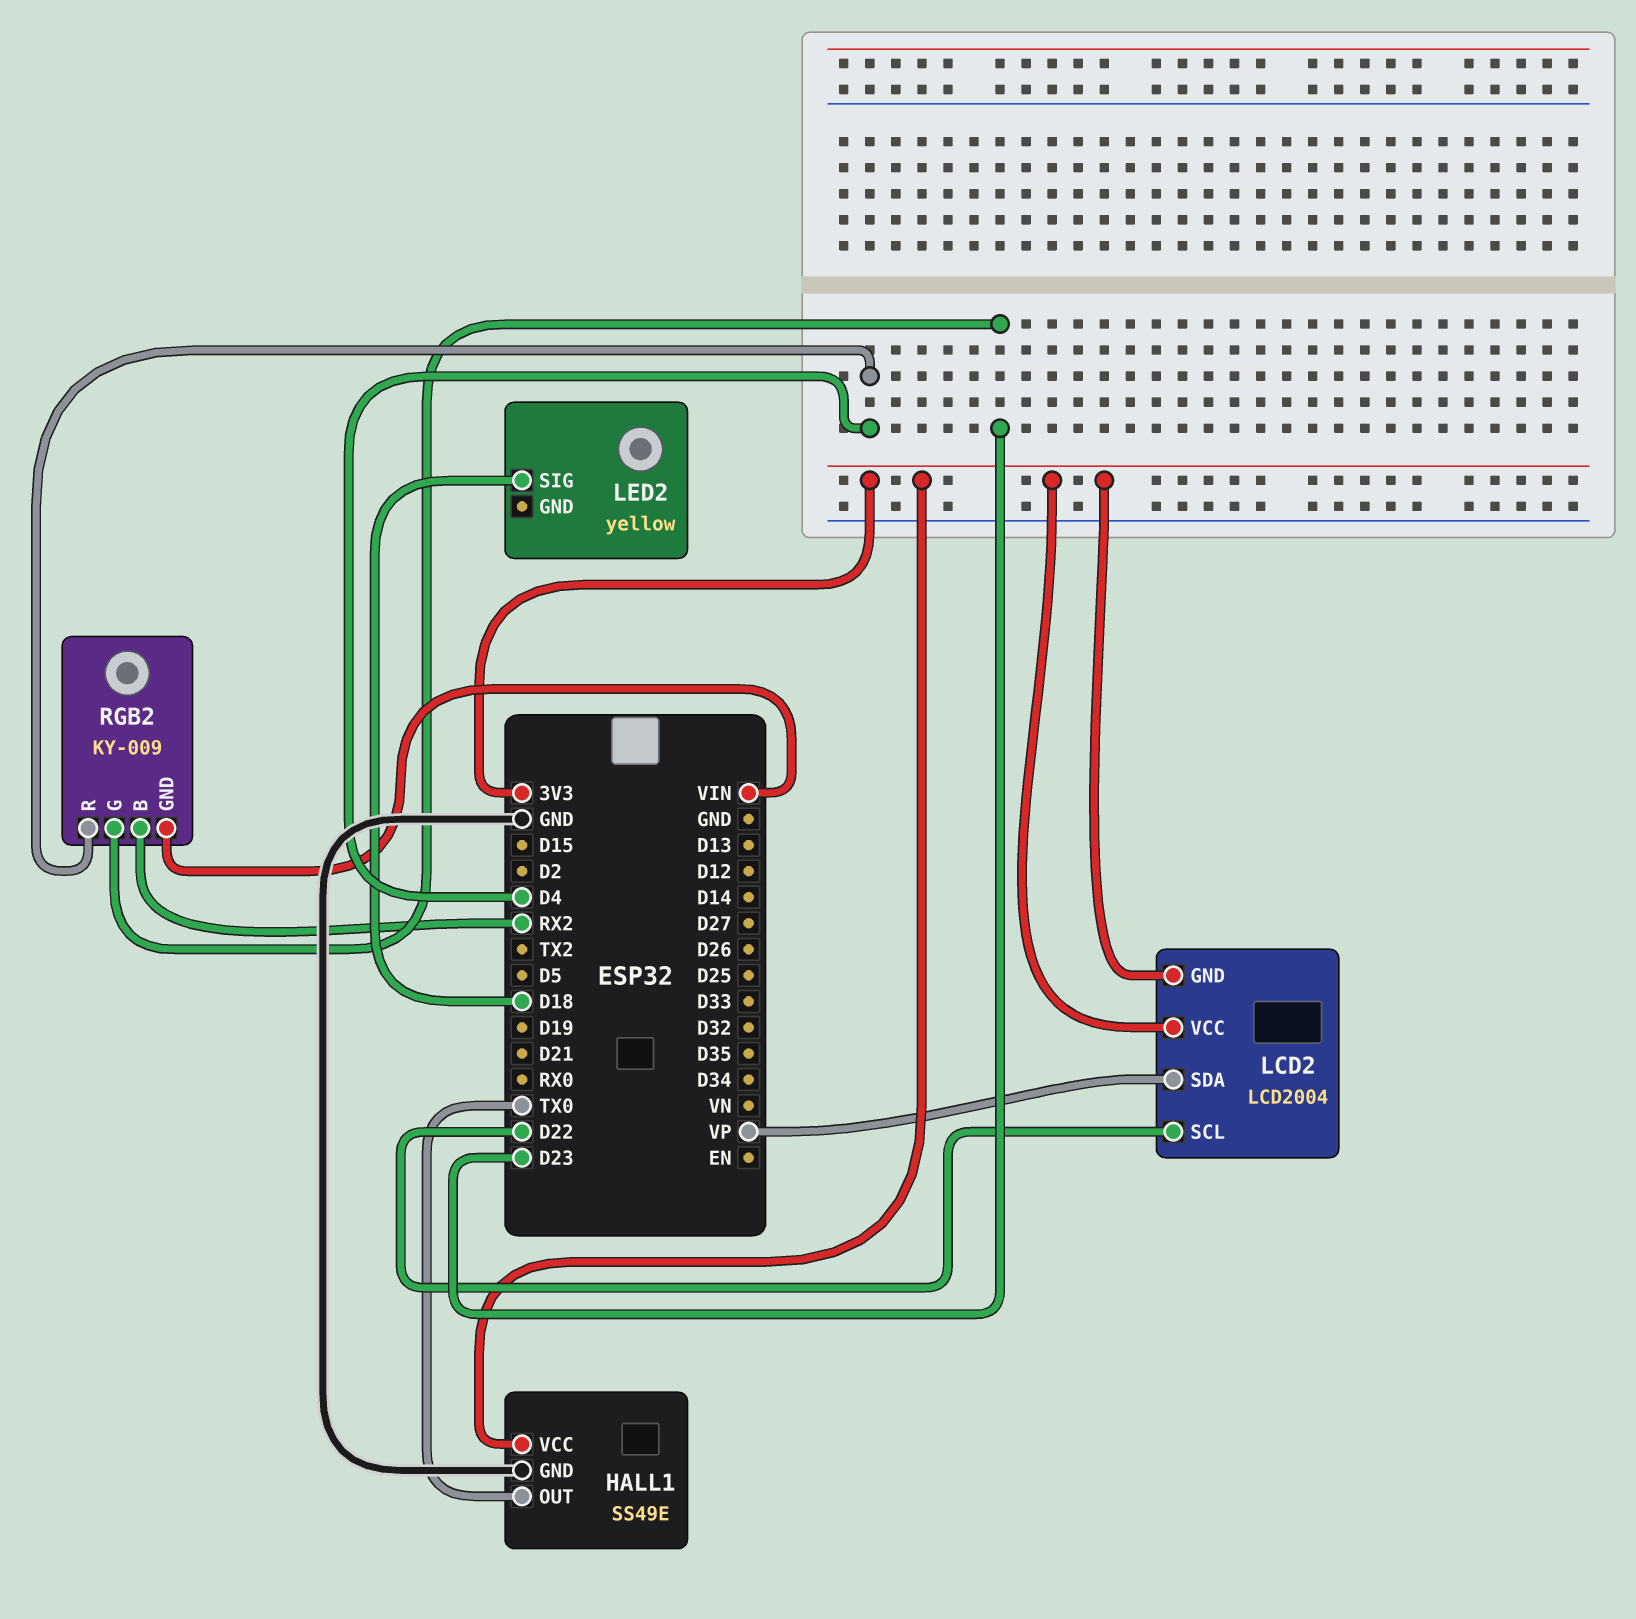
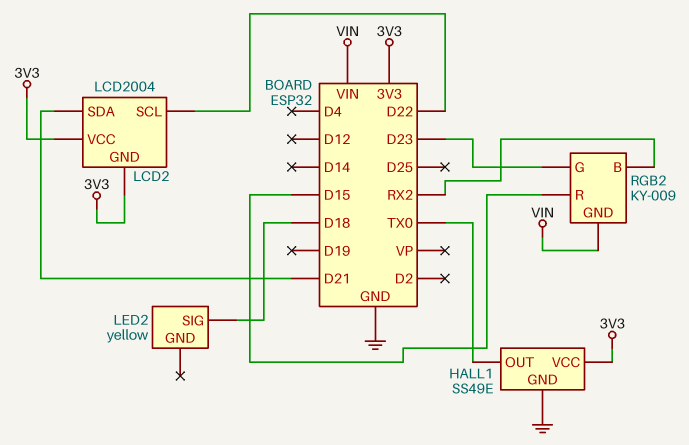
LCD2 pin SDA: VP -> D21
RGB2 pin R: D4 -> D15

